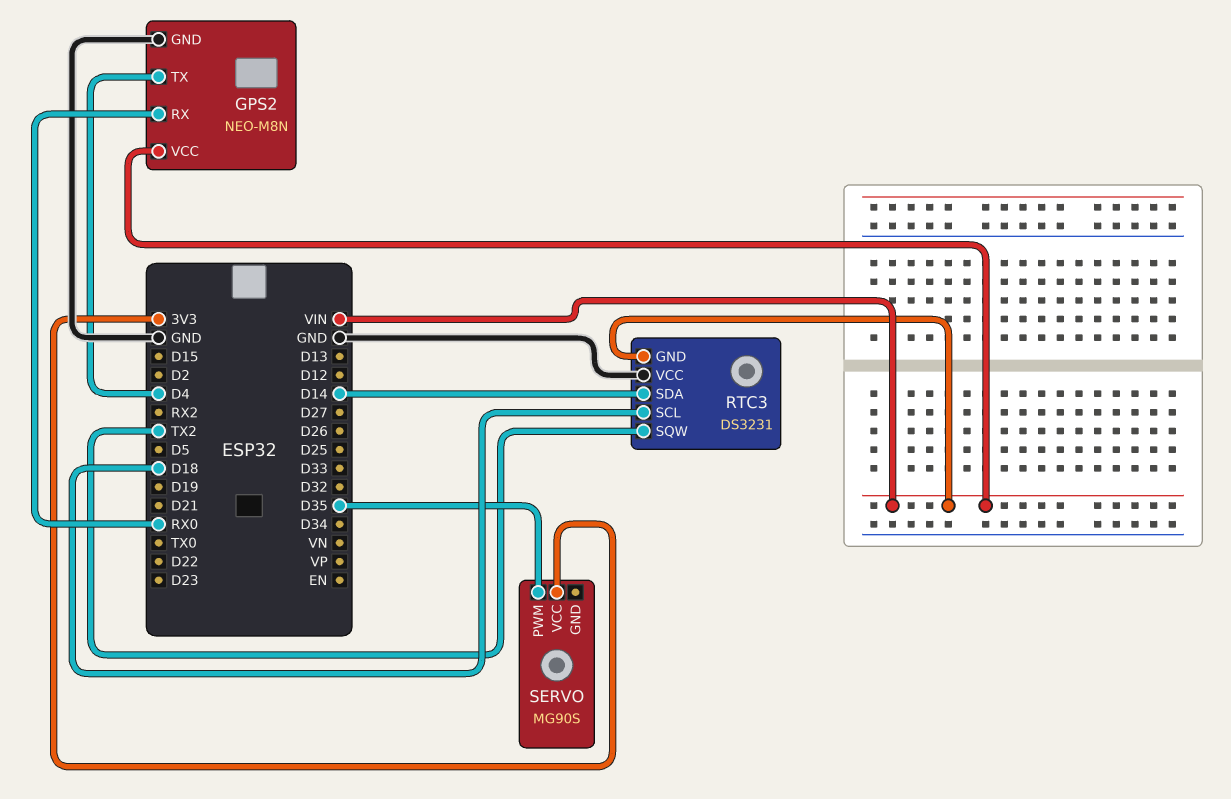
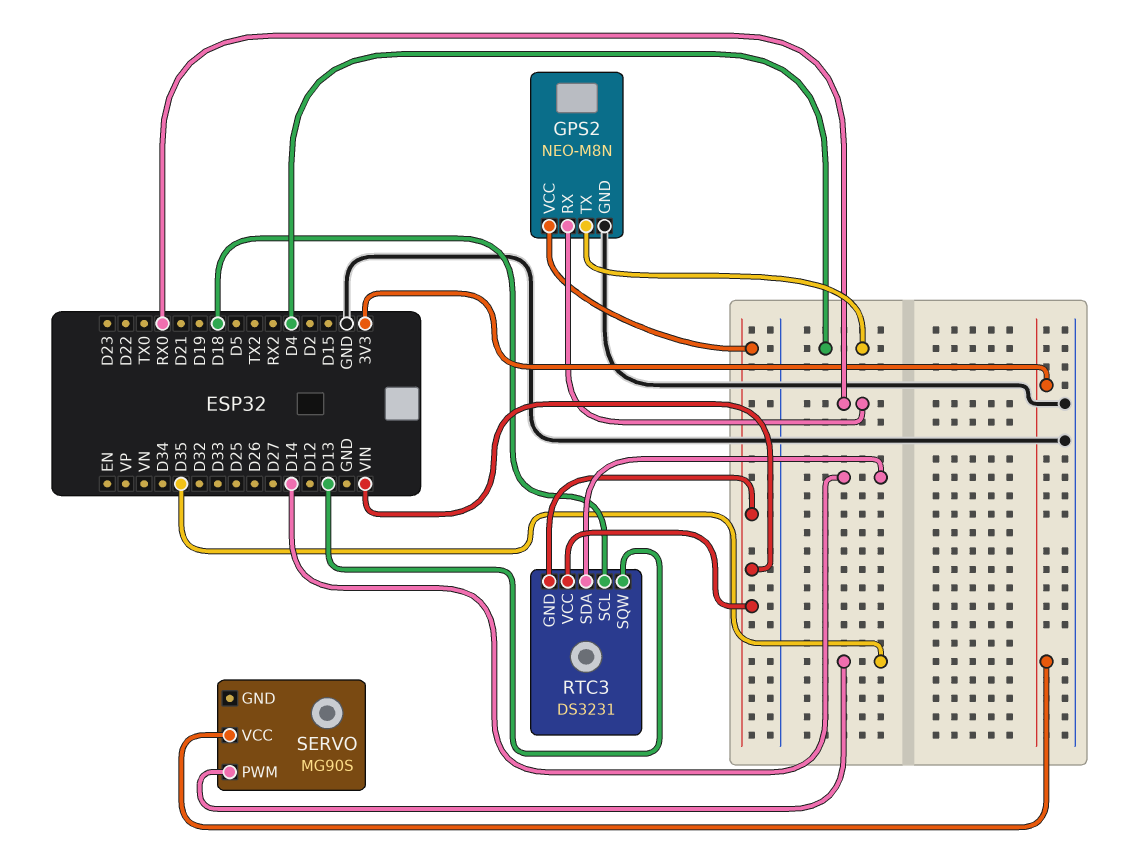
RTC3 pin SQW: TX2 -> D13
RTC3 pin VCC: GND -> VIN

